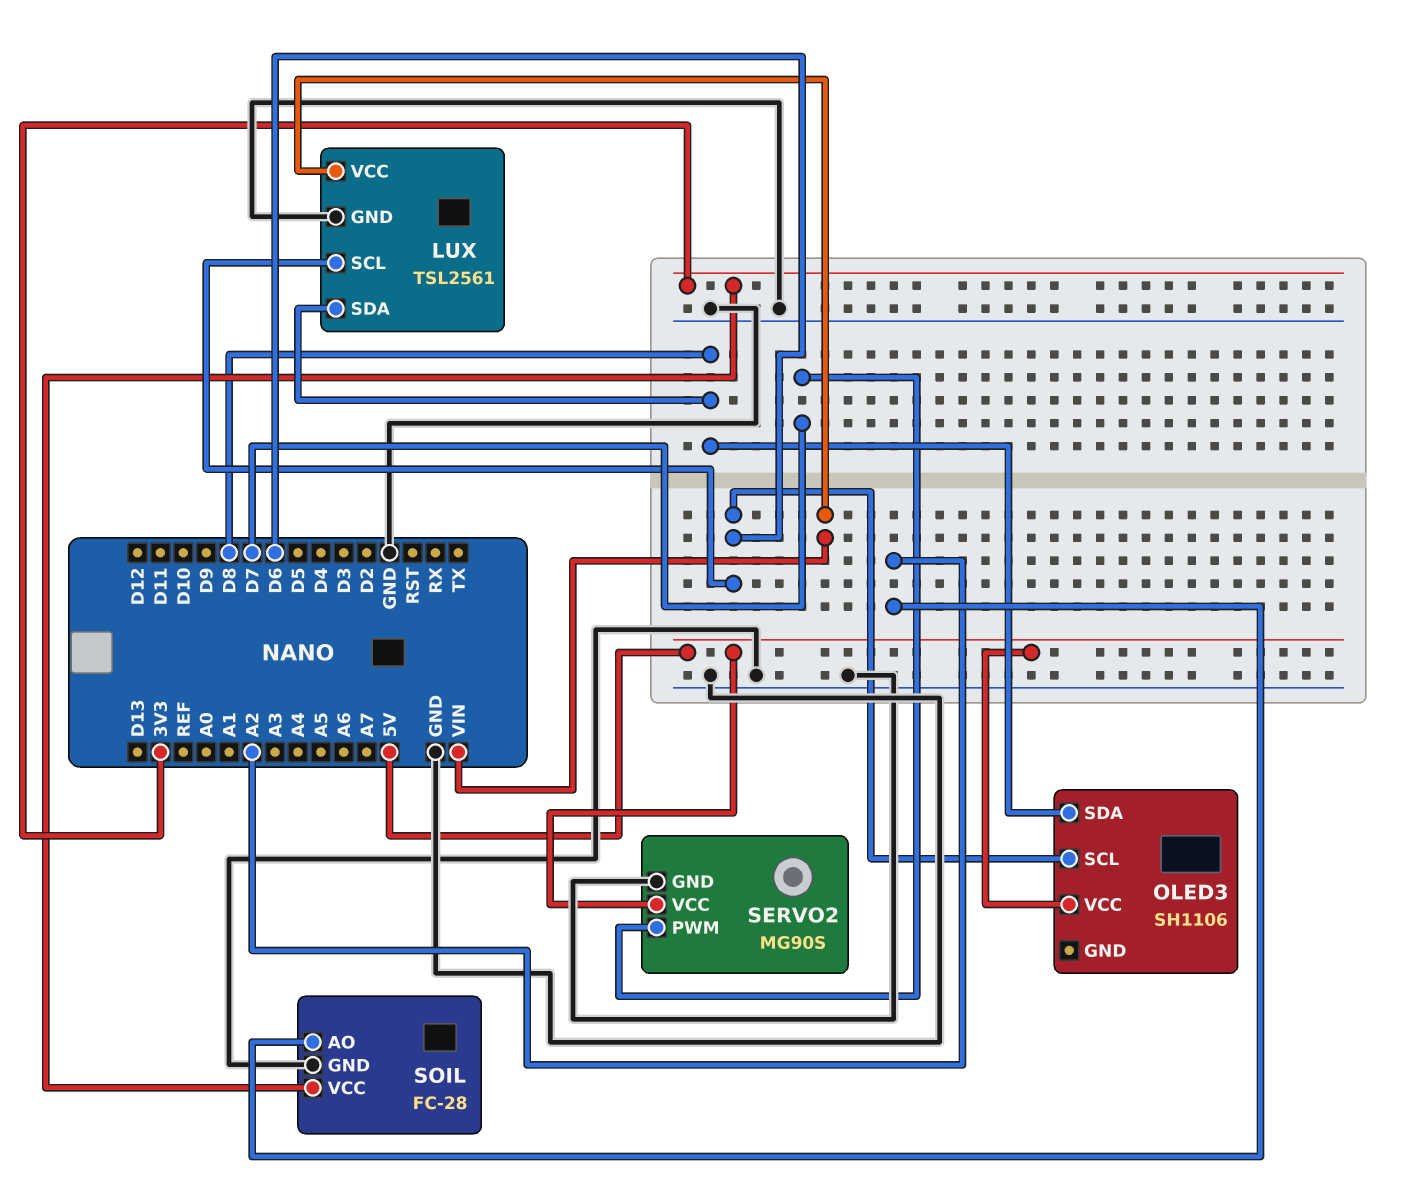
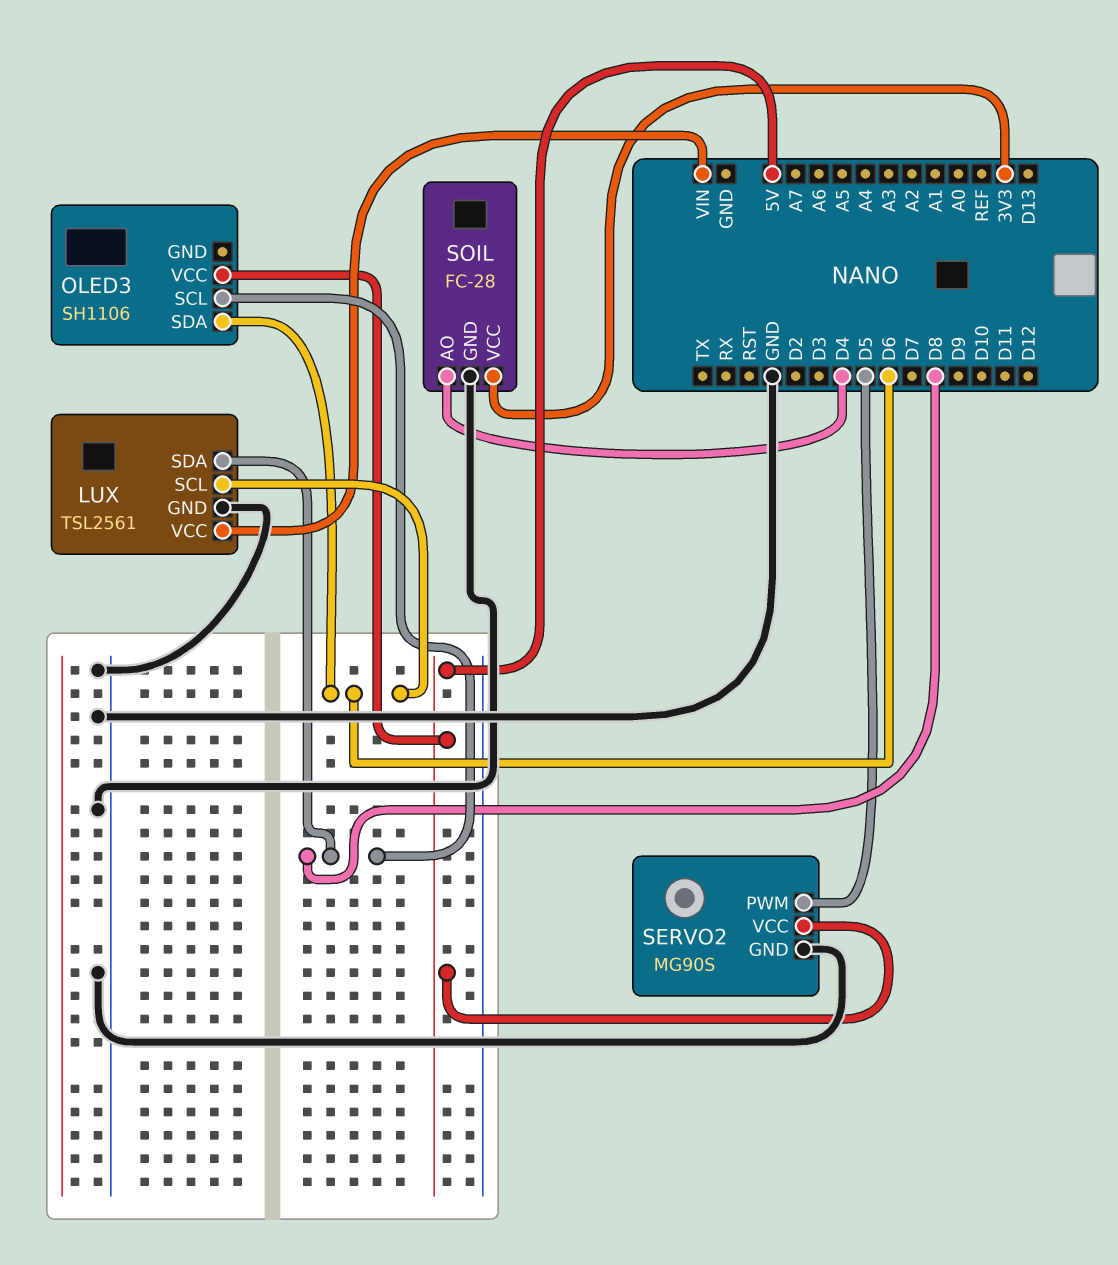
OLED3 pin SCL: D6 -> D8
OLED3 pin SDA: D8 -> D6
SERVO2 pin PWM: D7 -> D5
SOIL pin AO: A2 -> D4

